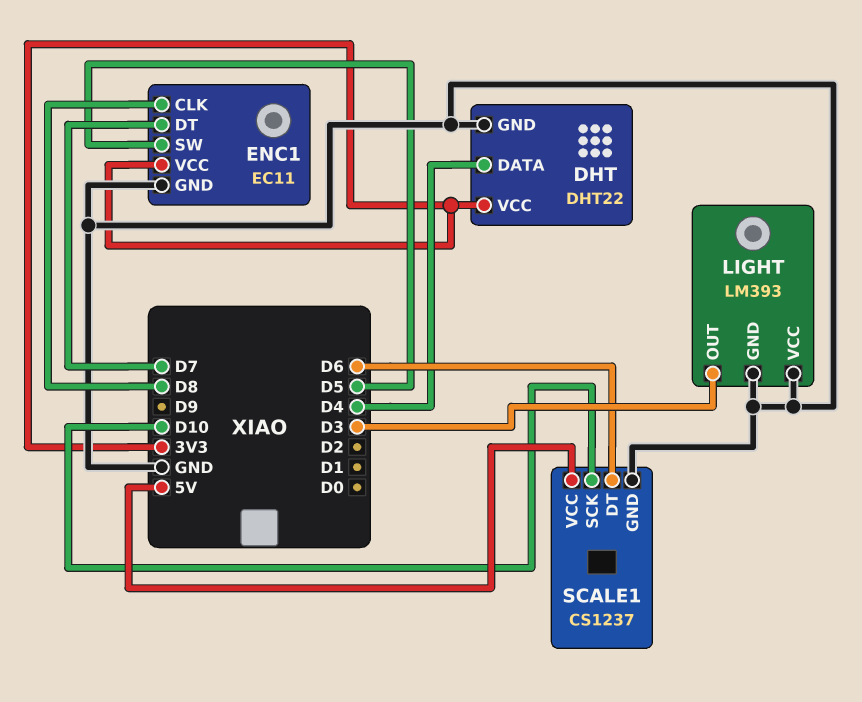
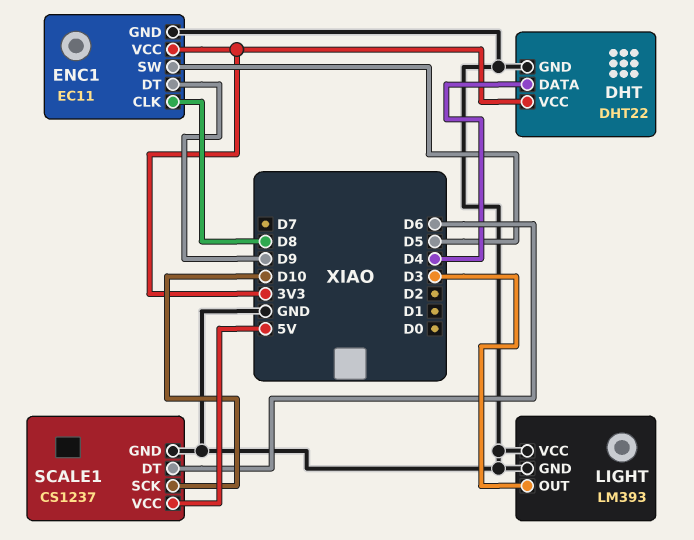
ENC1 pin DT: D7 -> D9

